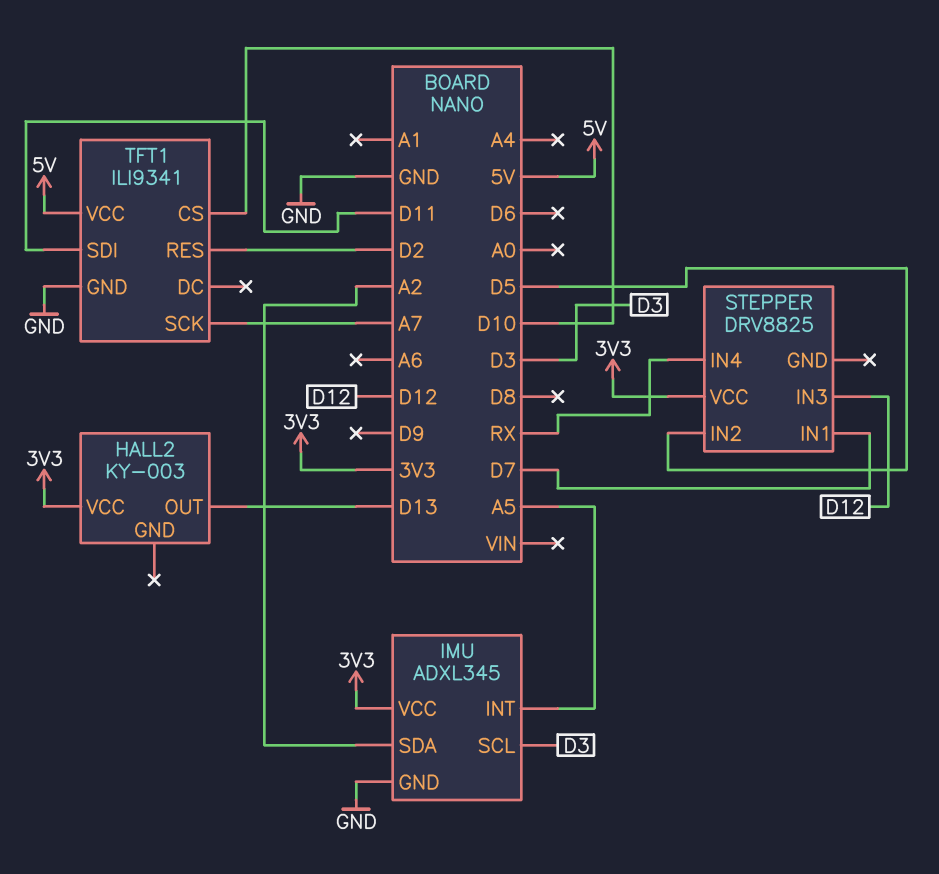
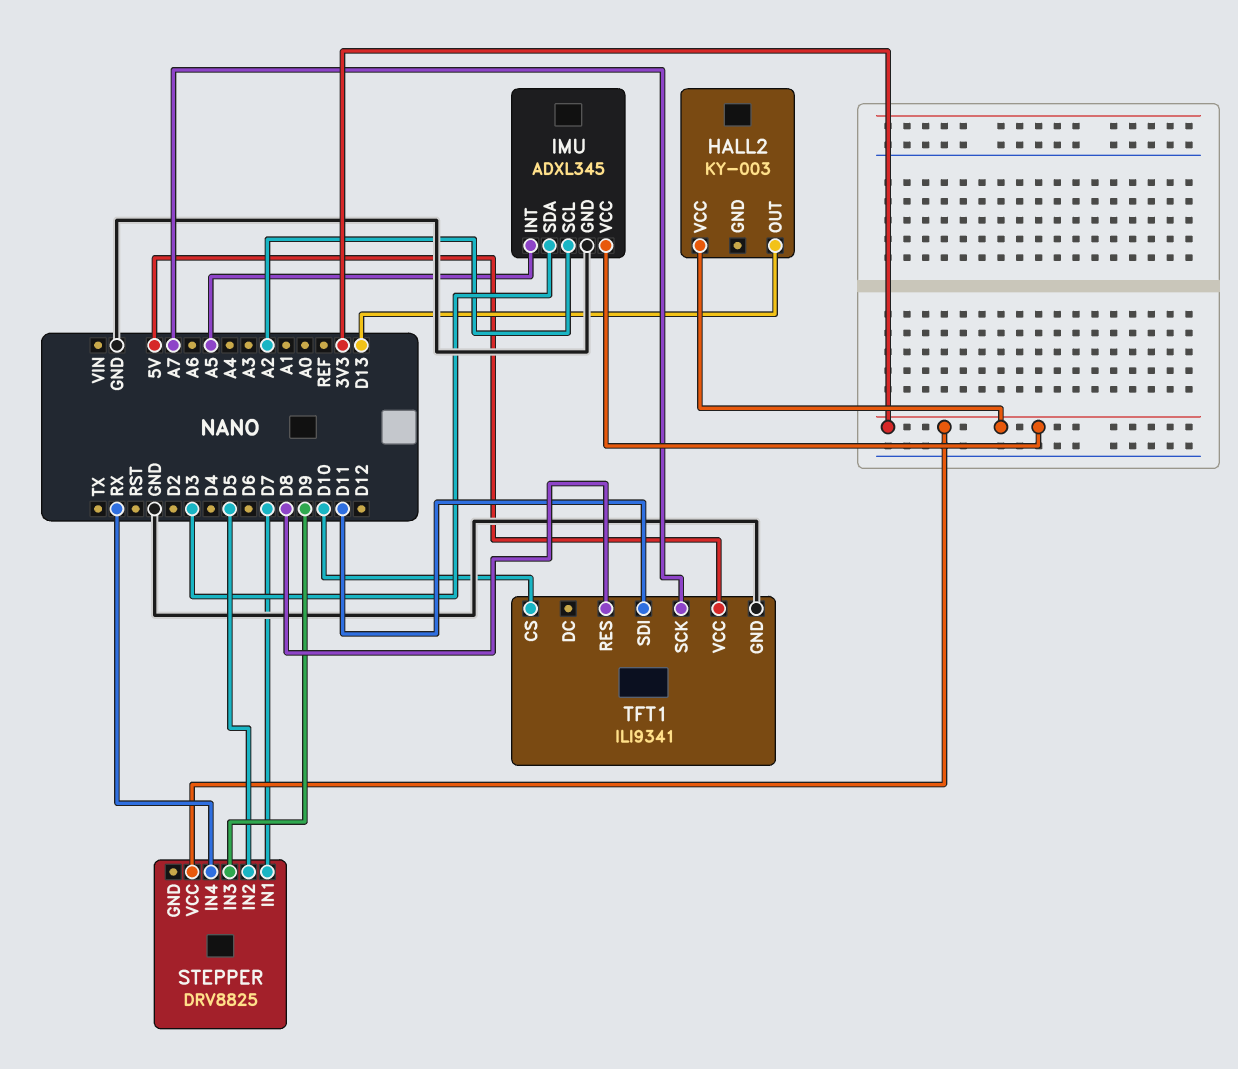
IMU pin SCL: D3 -> A2
IMU pin SDA: A2 -> D3
STEPPER pin IN3: D12 -> D9
TFT1 pin RES: D2 -> D8

